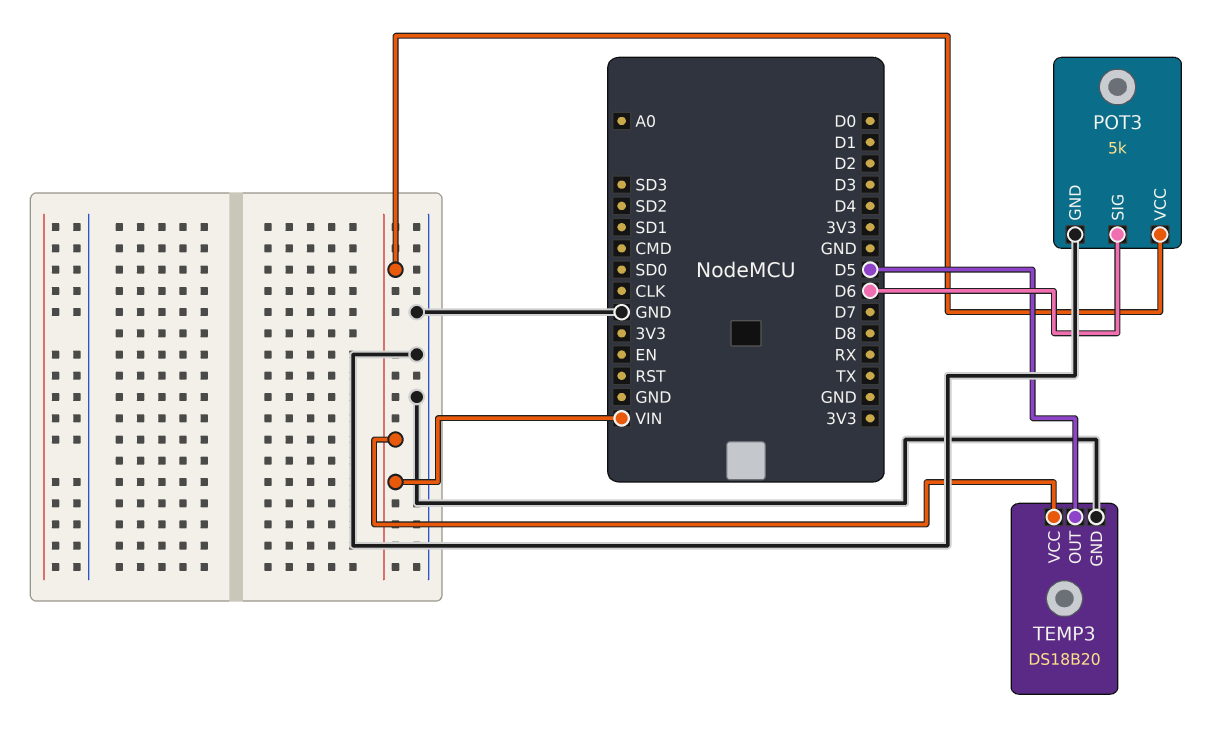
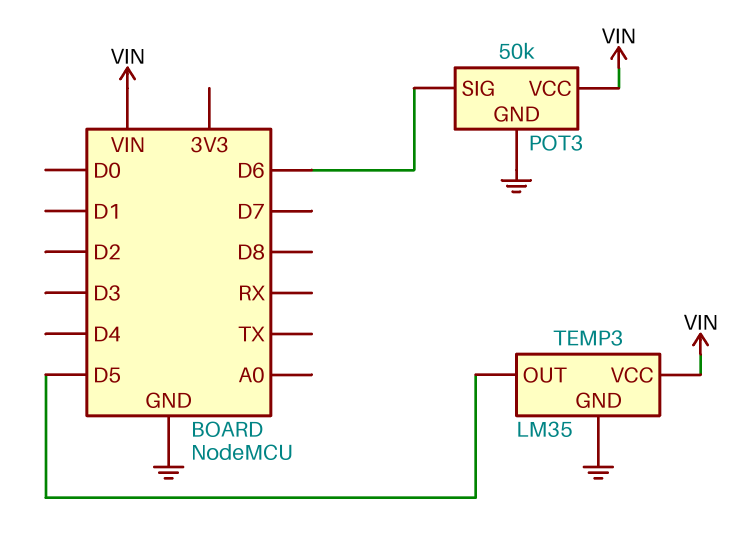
POT3: 5k -> 50k
TEMP3: DS18B20 -> LM35

